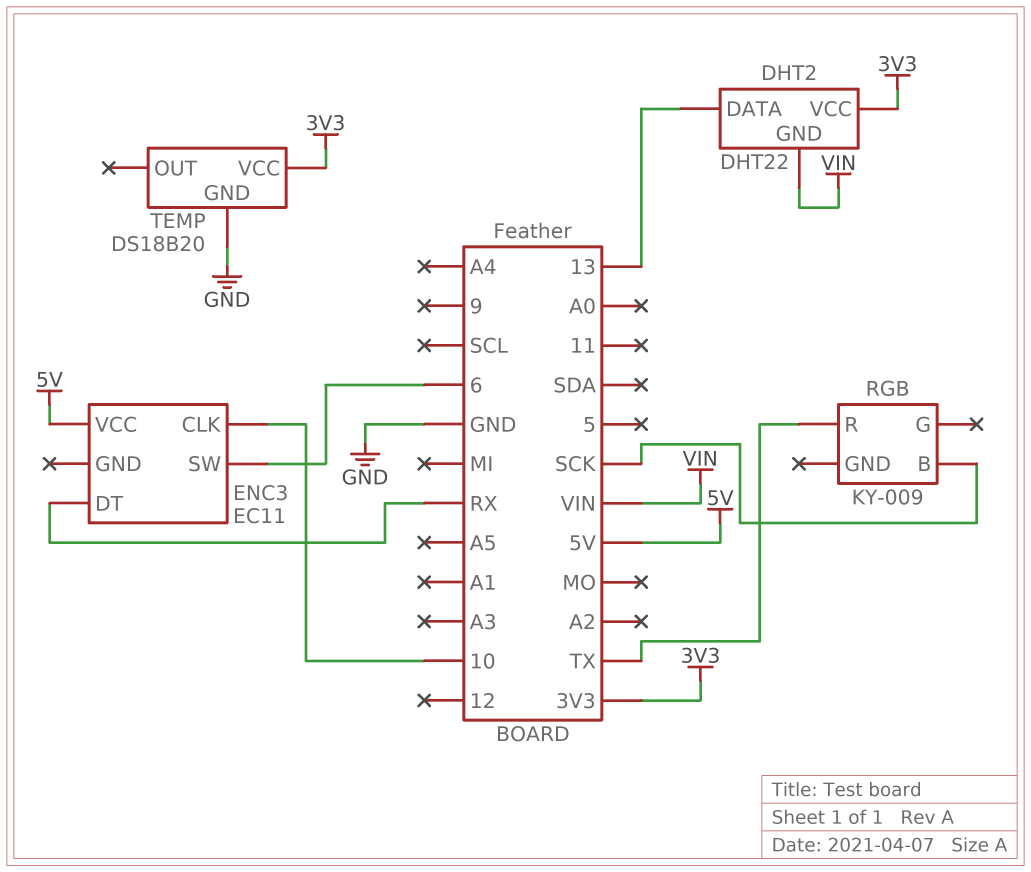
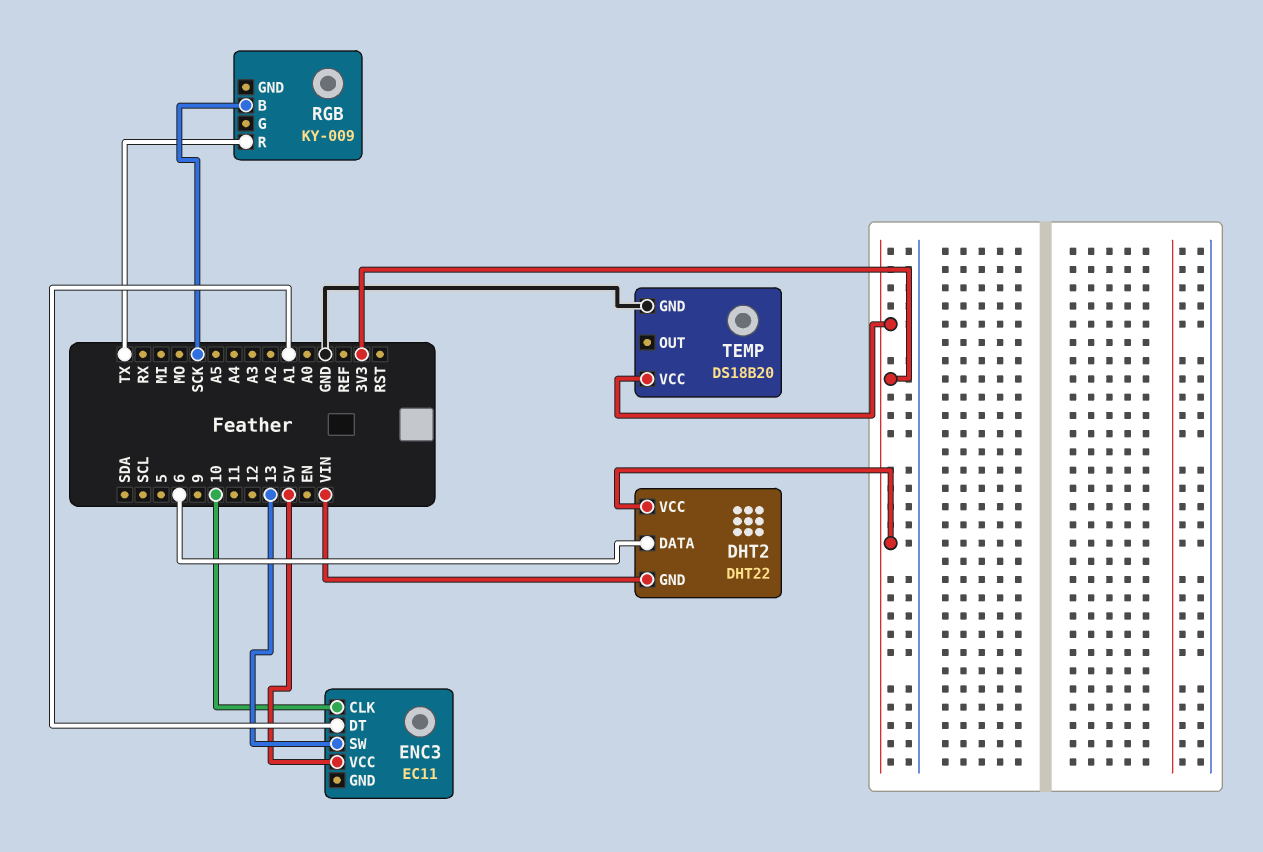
DHT2 pin DATA: 13 -> 6
ENC3 pin DT: RX -> A1
ENC3 pin SW: 6 -> 13

